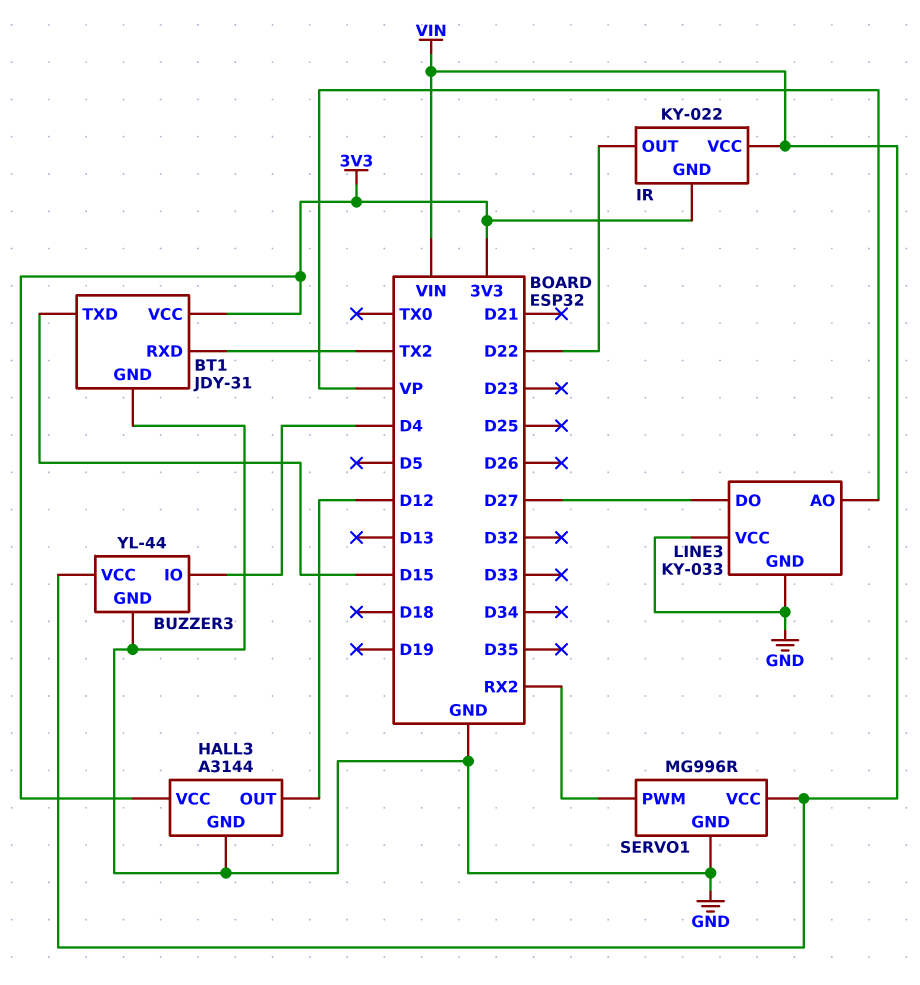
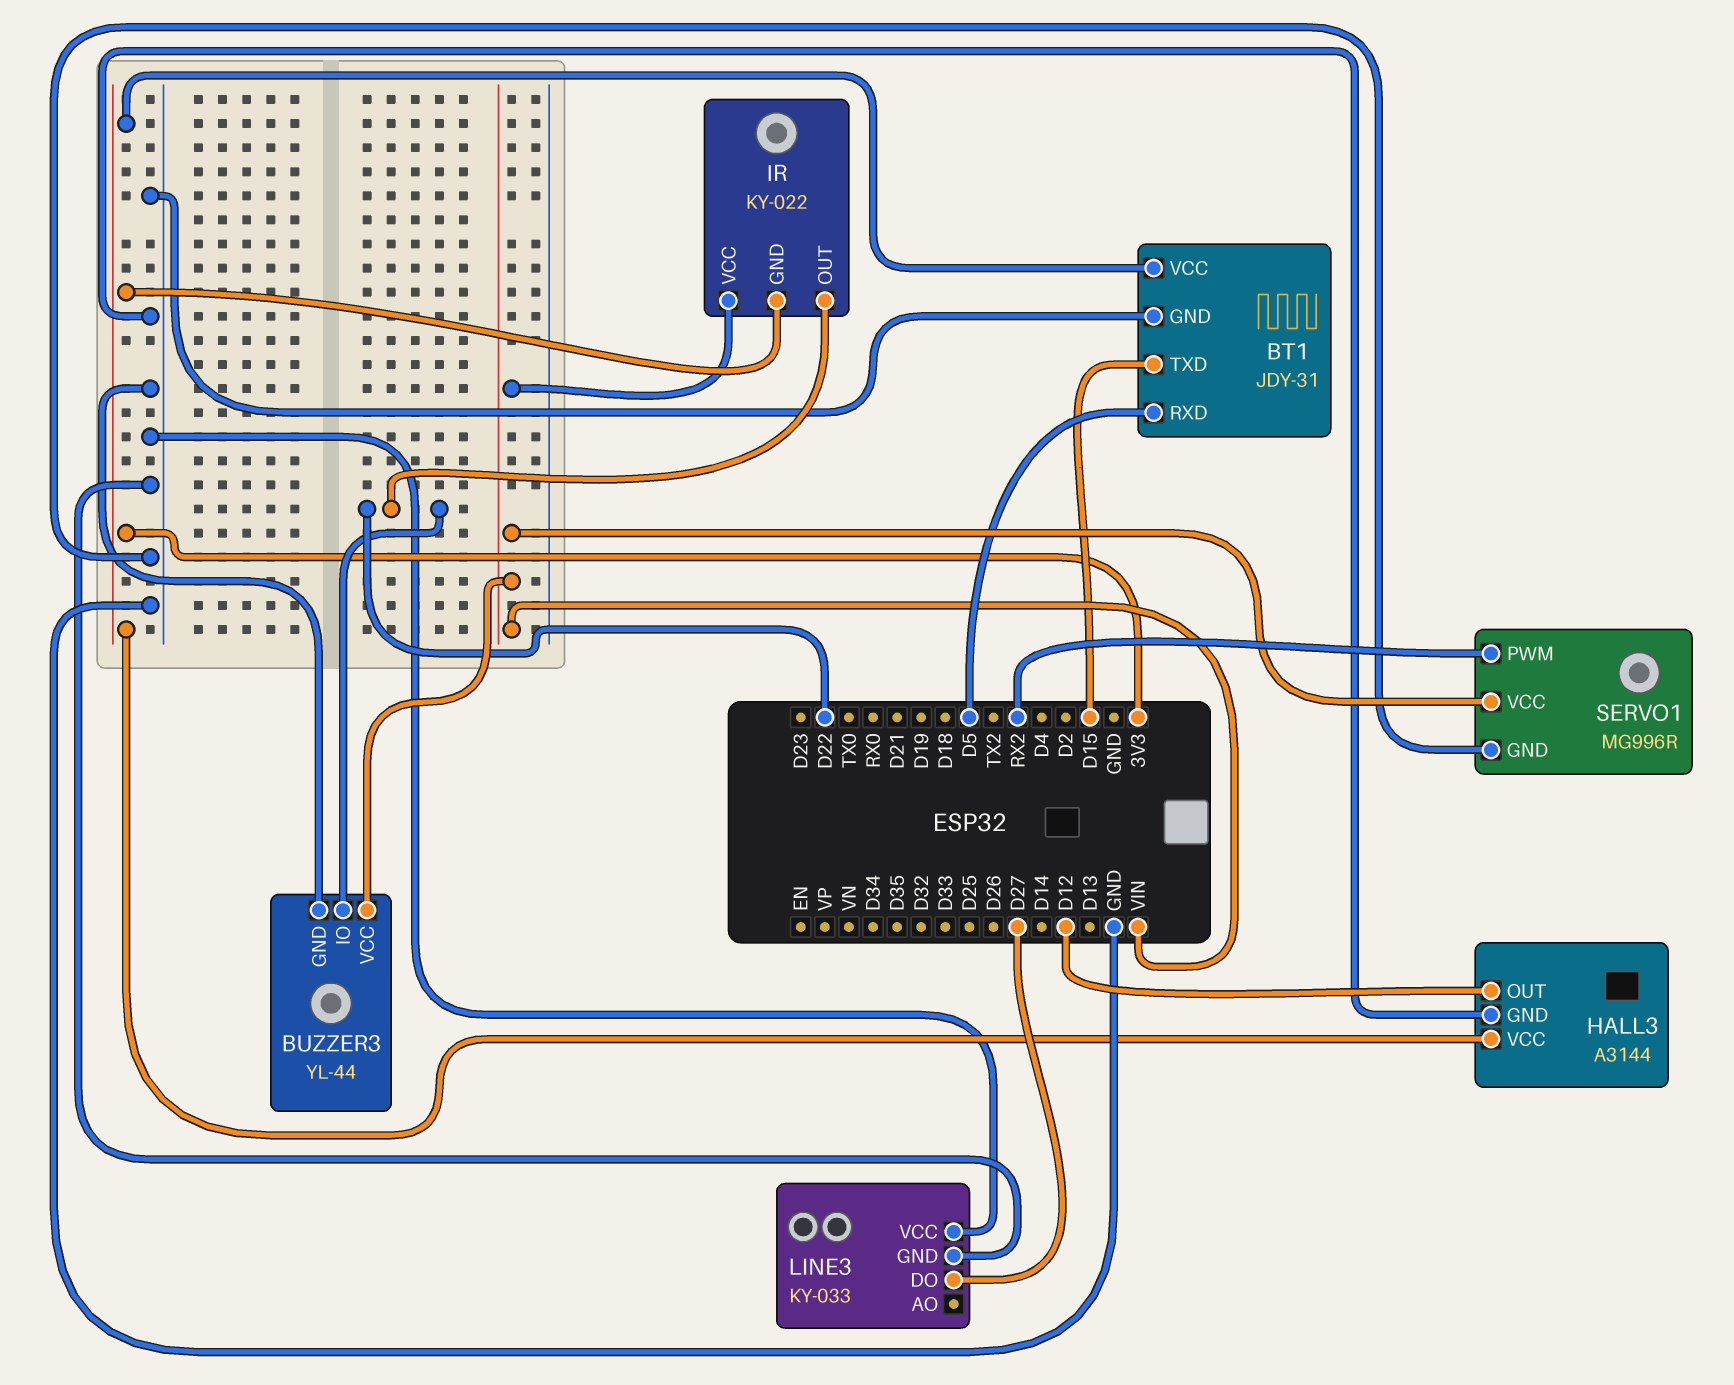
BT1 pin RXD: TX2 -> D5
BUZZER3 pin IO: D4 -> D22
LINE3 pin AO: VP -> none

